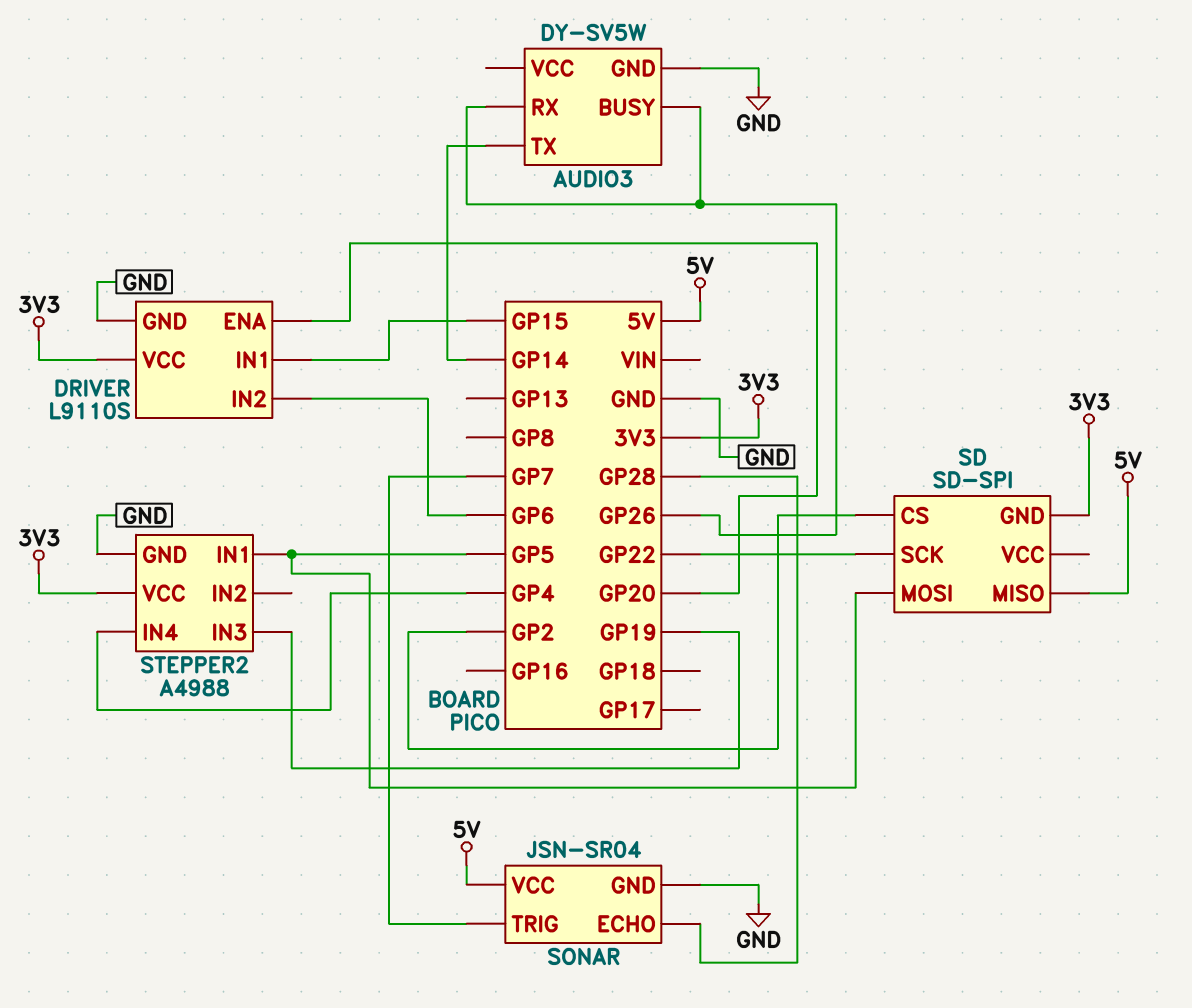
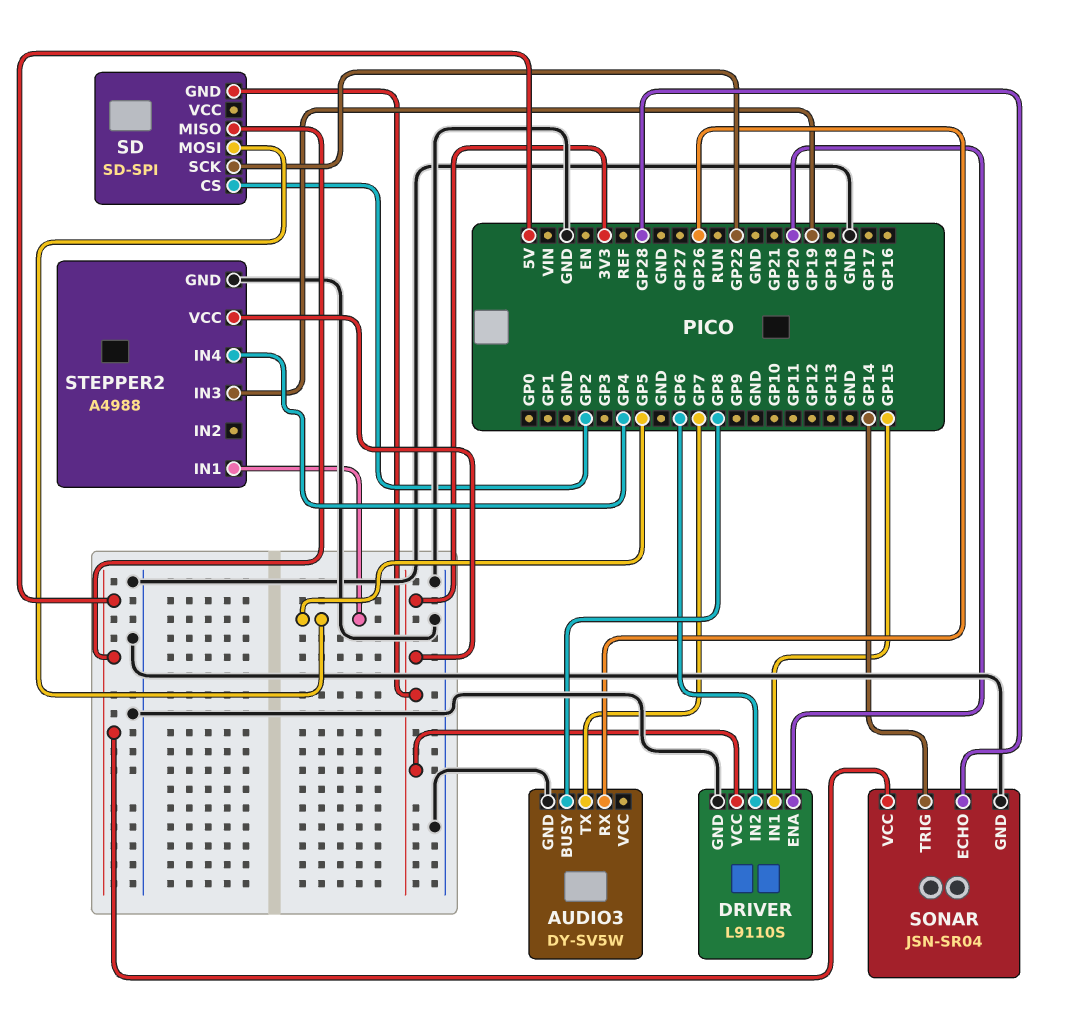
AUDIO3 pin BUSY: GP26 -> GP8
AUDIO3 pin TX: GP14 -> GP7
SONAR pin TRIG: GP7 -> GP14

